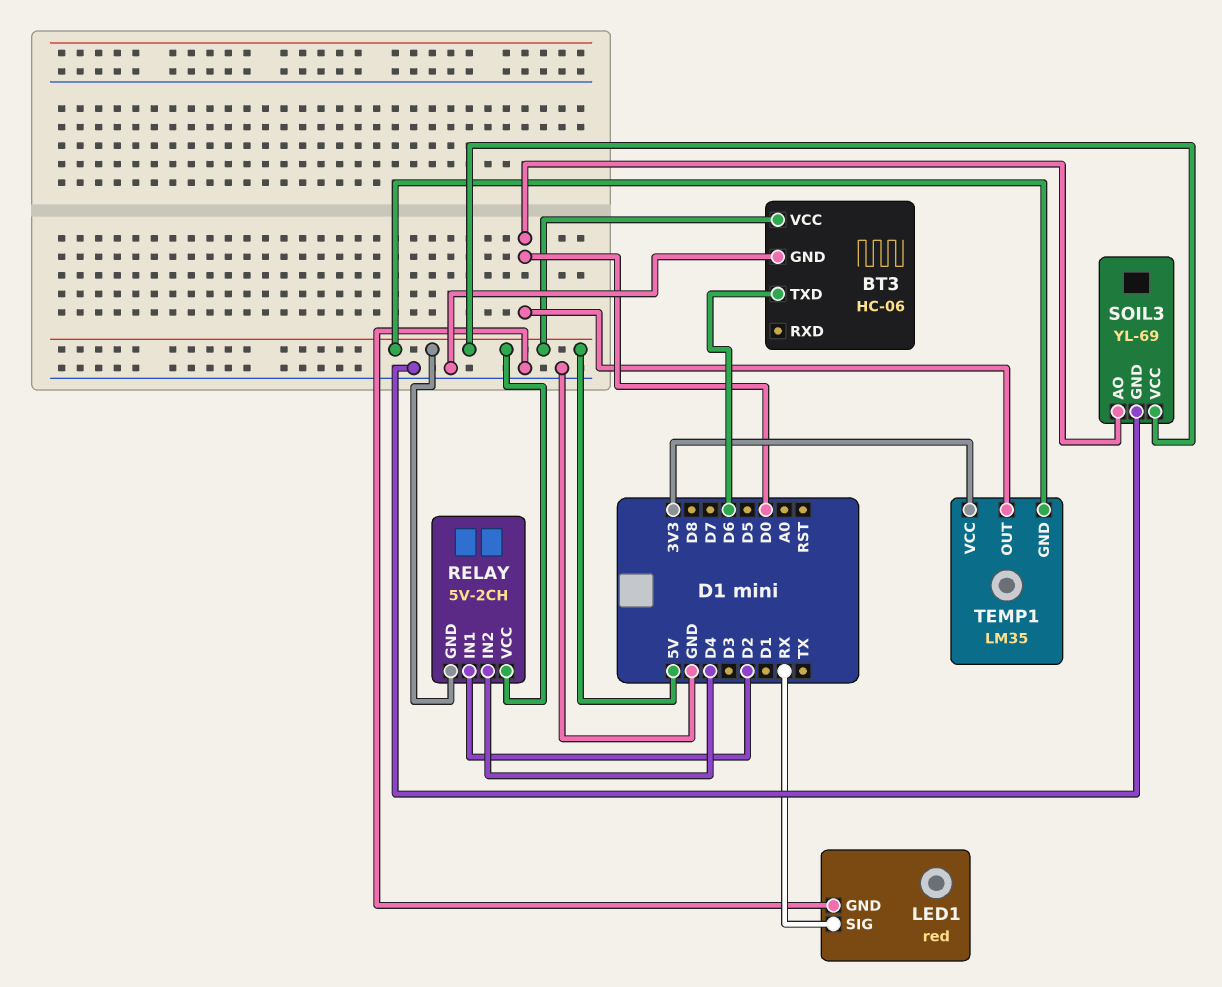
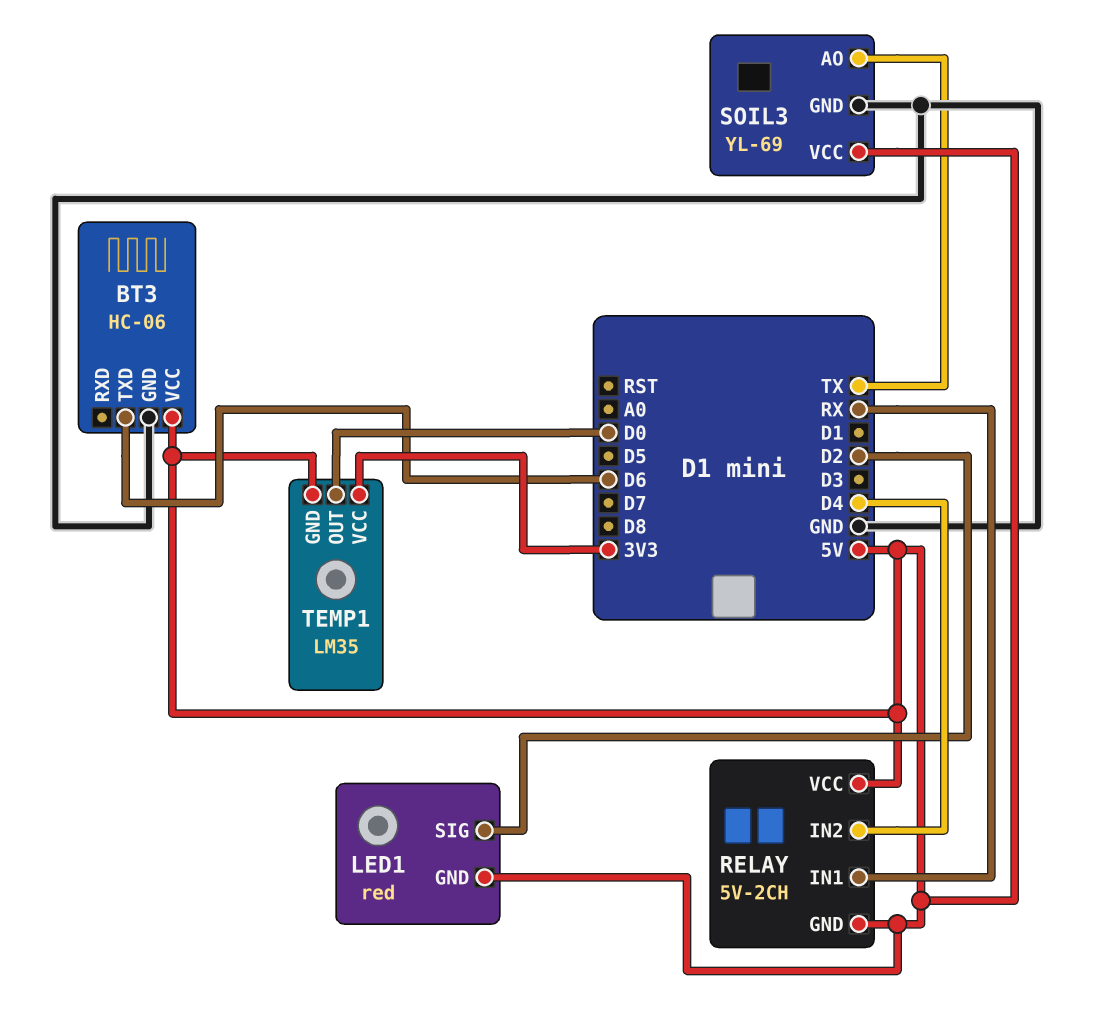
LED1 pin GND: GND -> 5V
LED1 pin SIG: RX -> D2
RELAY pin IN1: D2 -> RX
SOIL3 pin AO: D0 -> TX

